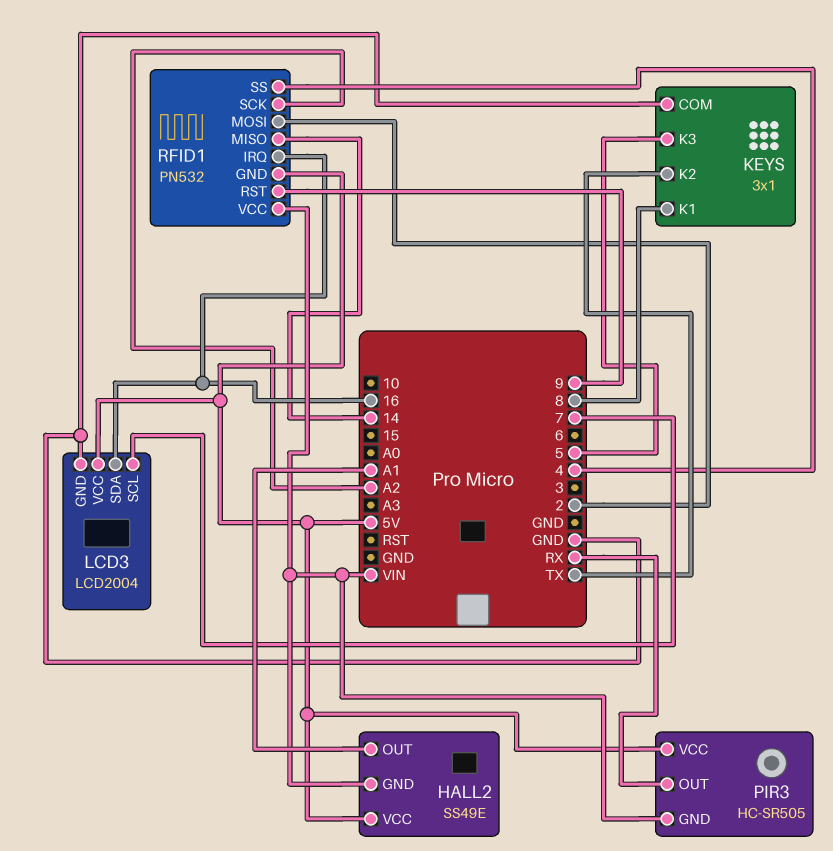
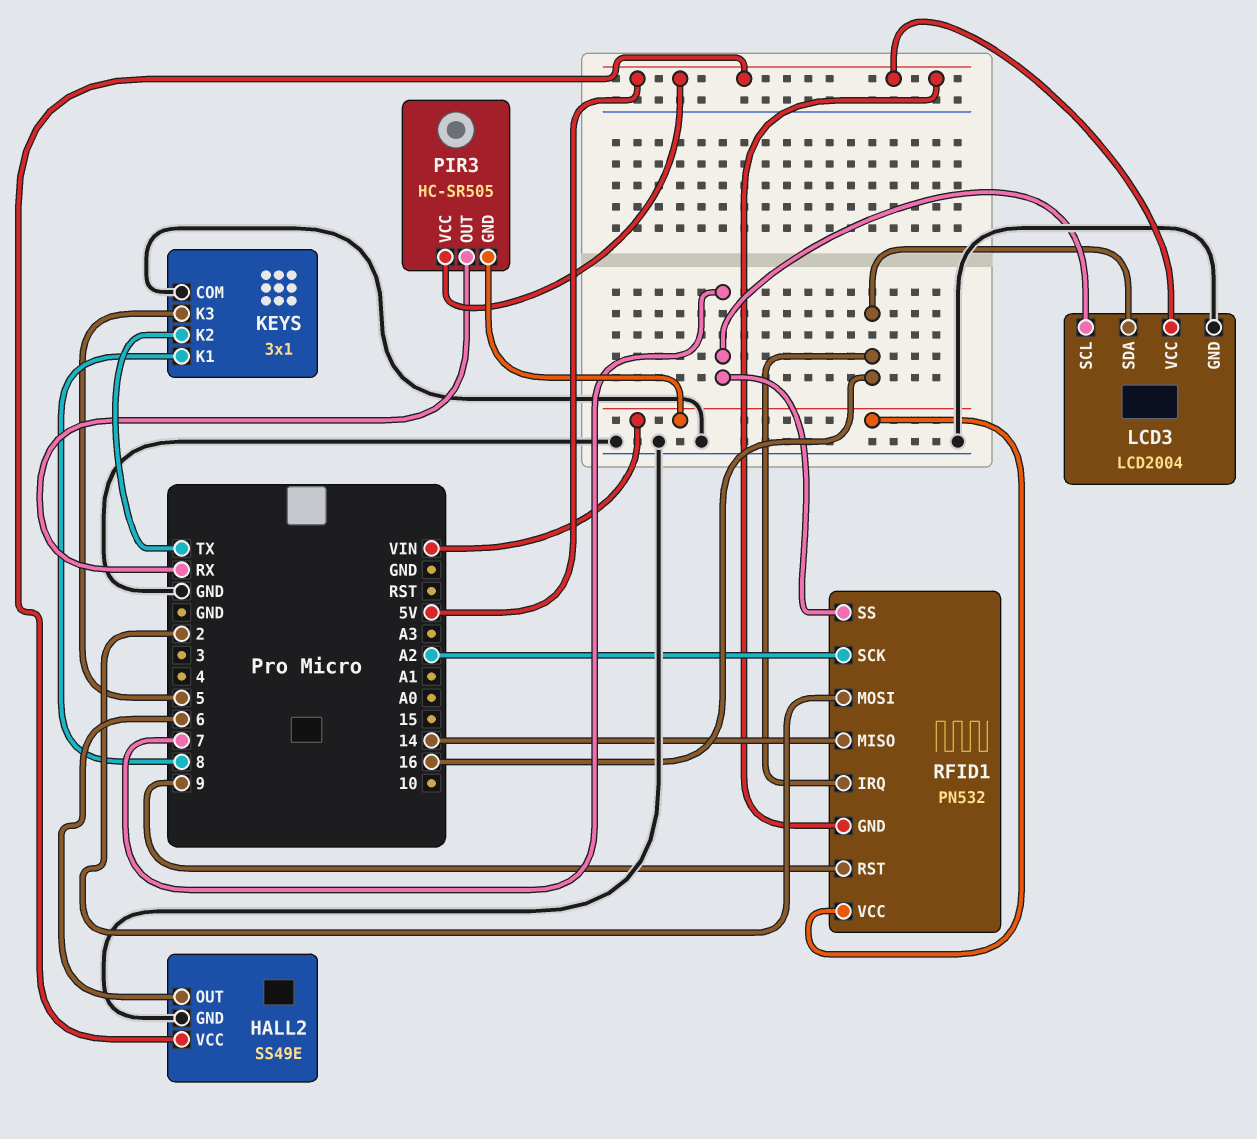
HALL2 pin GND: VIN -> GND
HALL2 pin OUT: A1 -> 6
RFID1 pin SS: 4 -> 7

